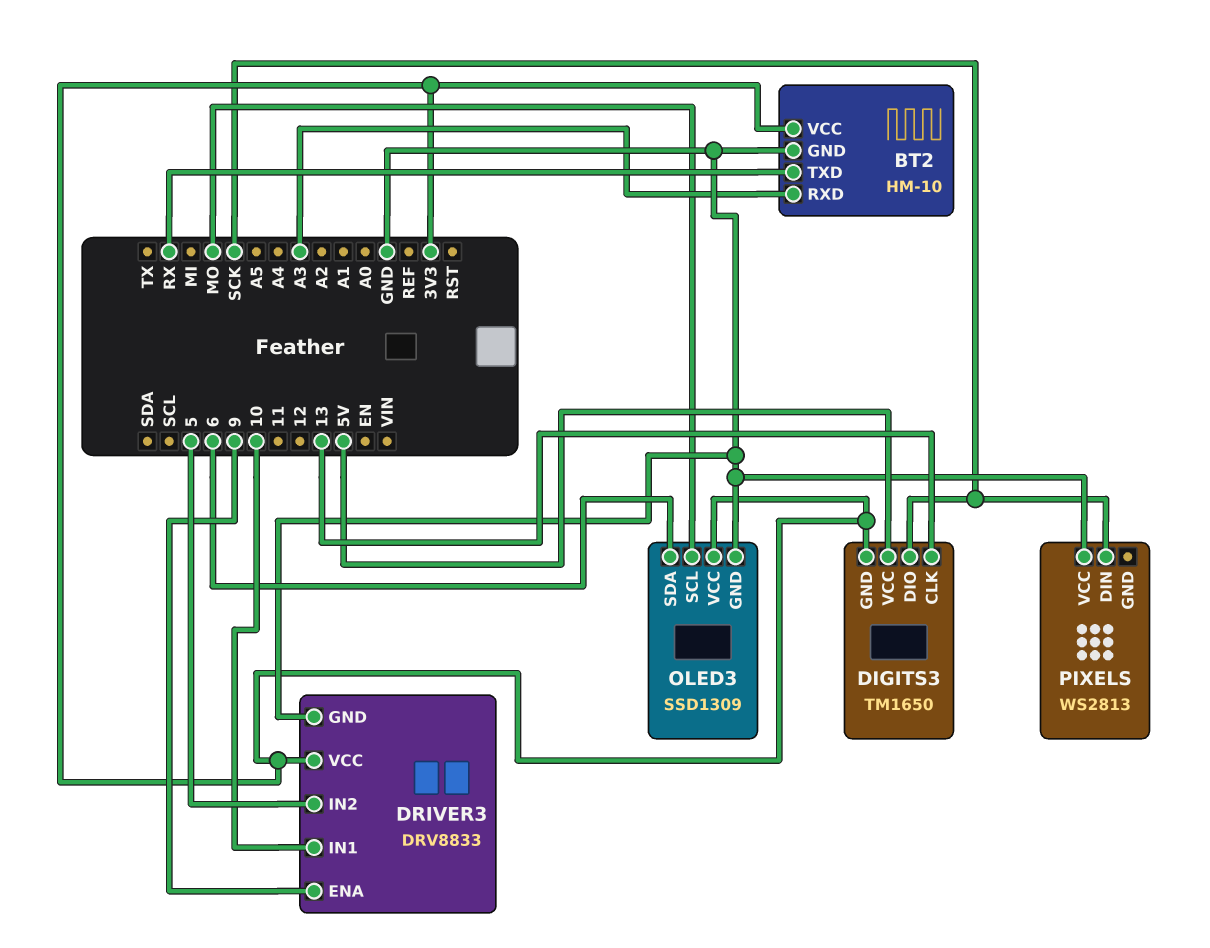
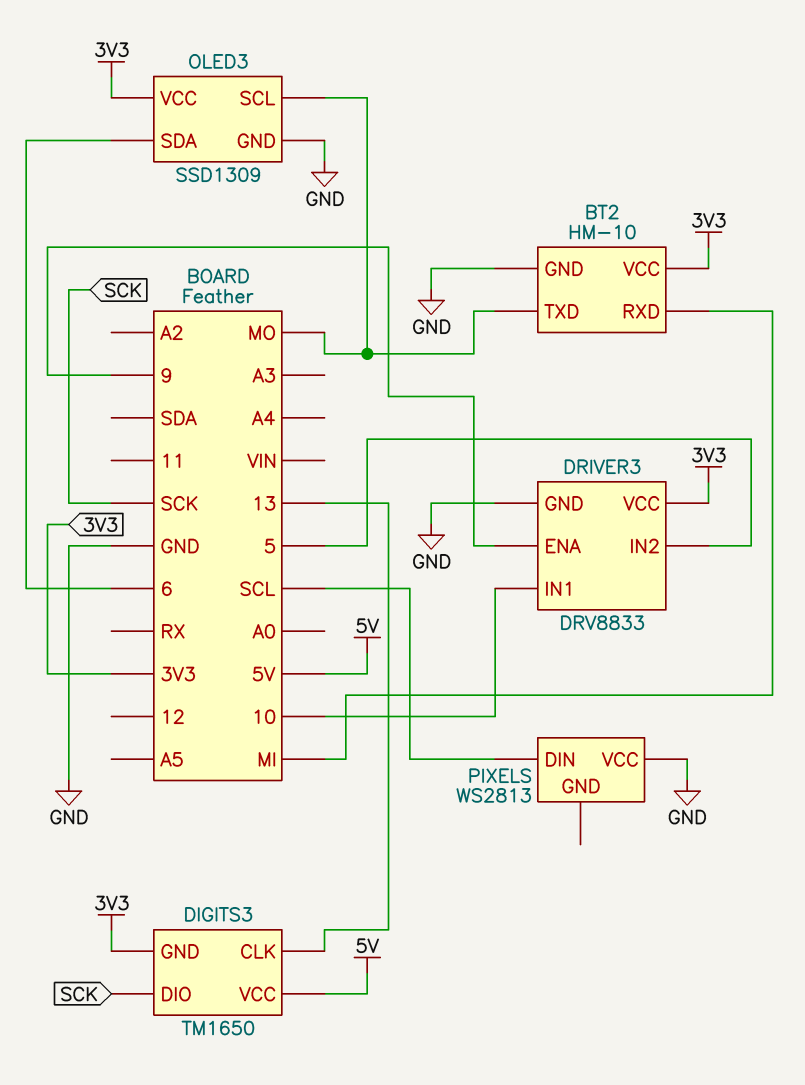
BT2 pin RXD: A3 -> MI
BT2 pin TXD: RX -> MO
PIXELS pin DIN: SCK -> SCL

